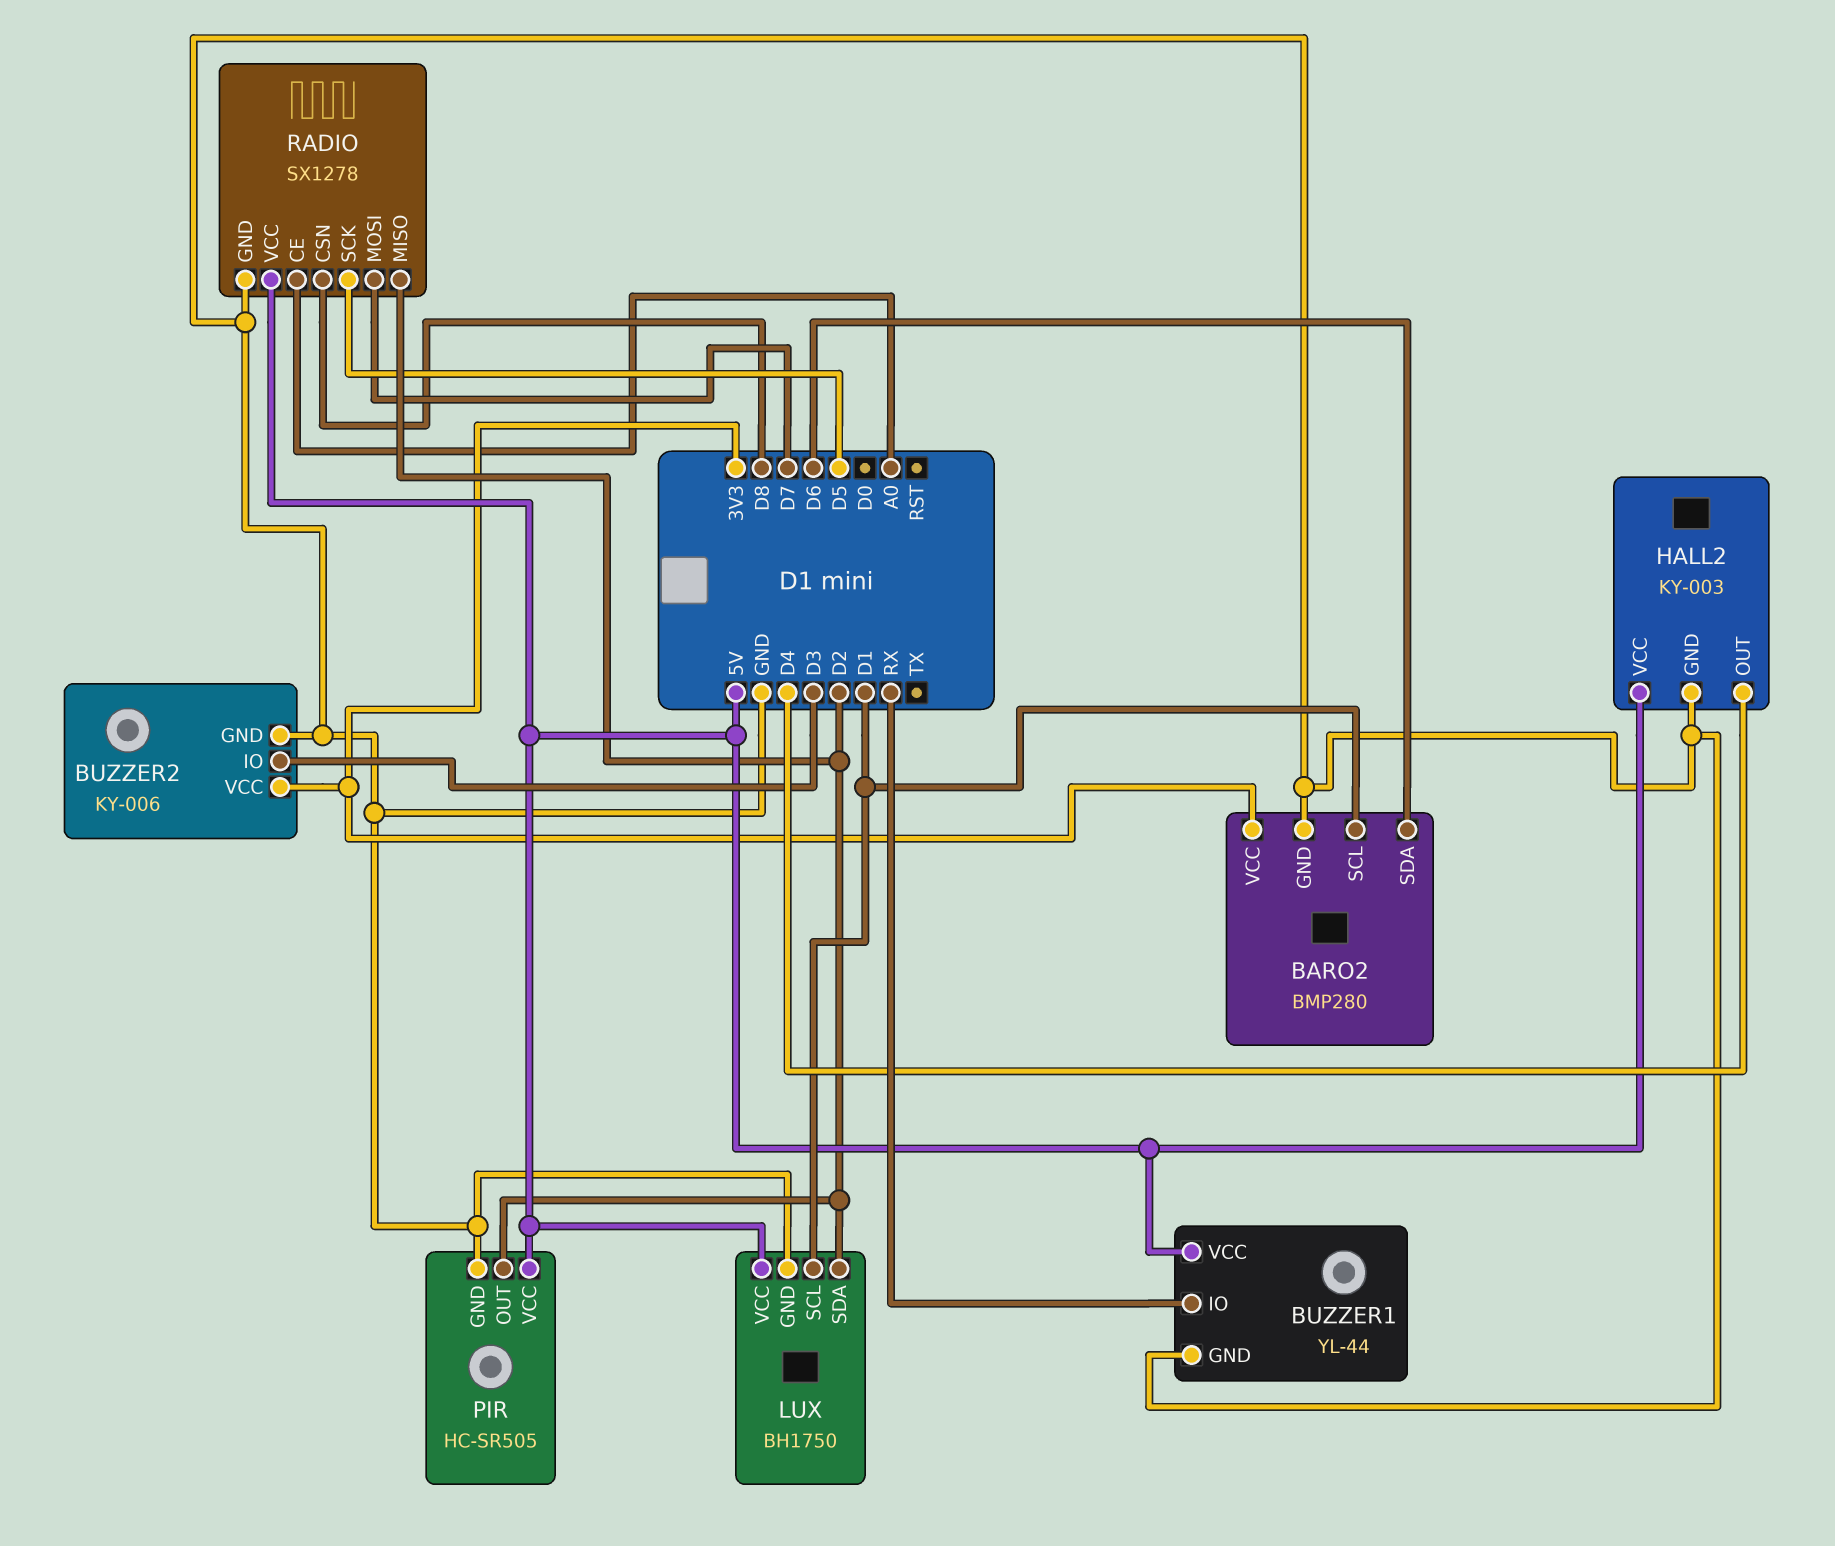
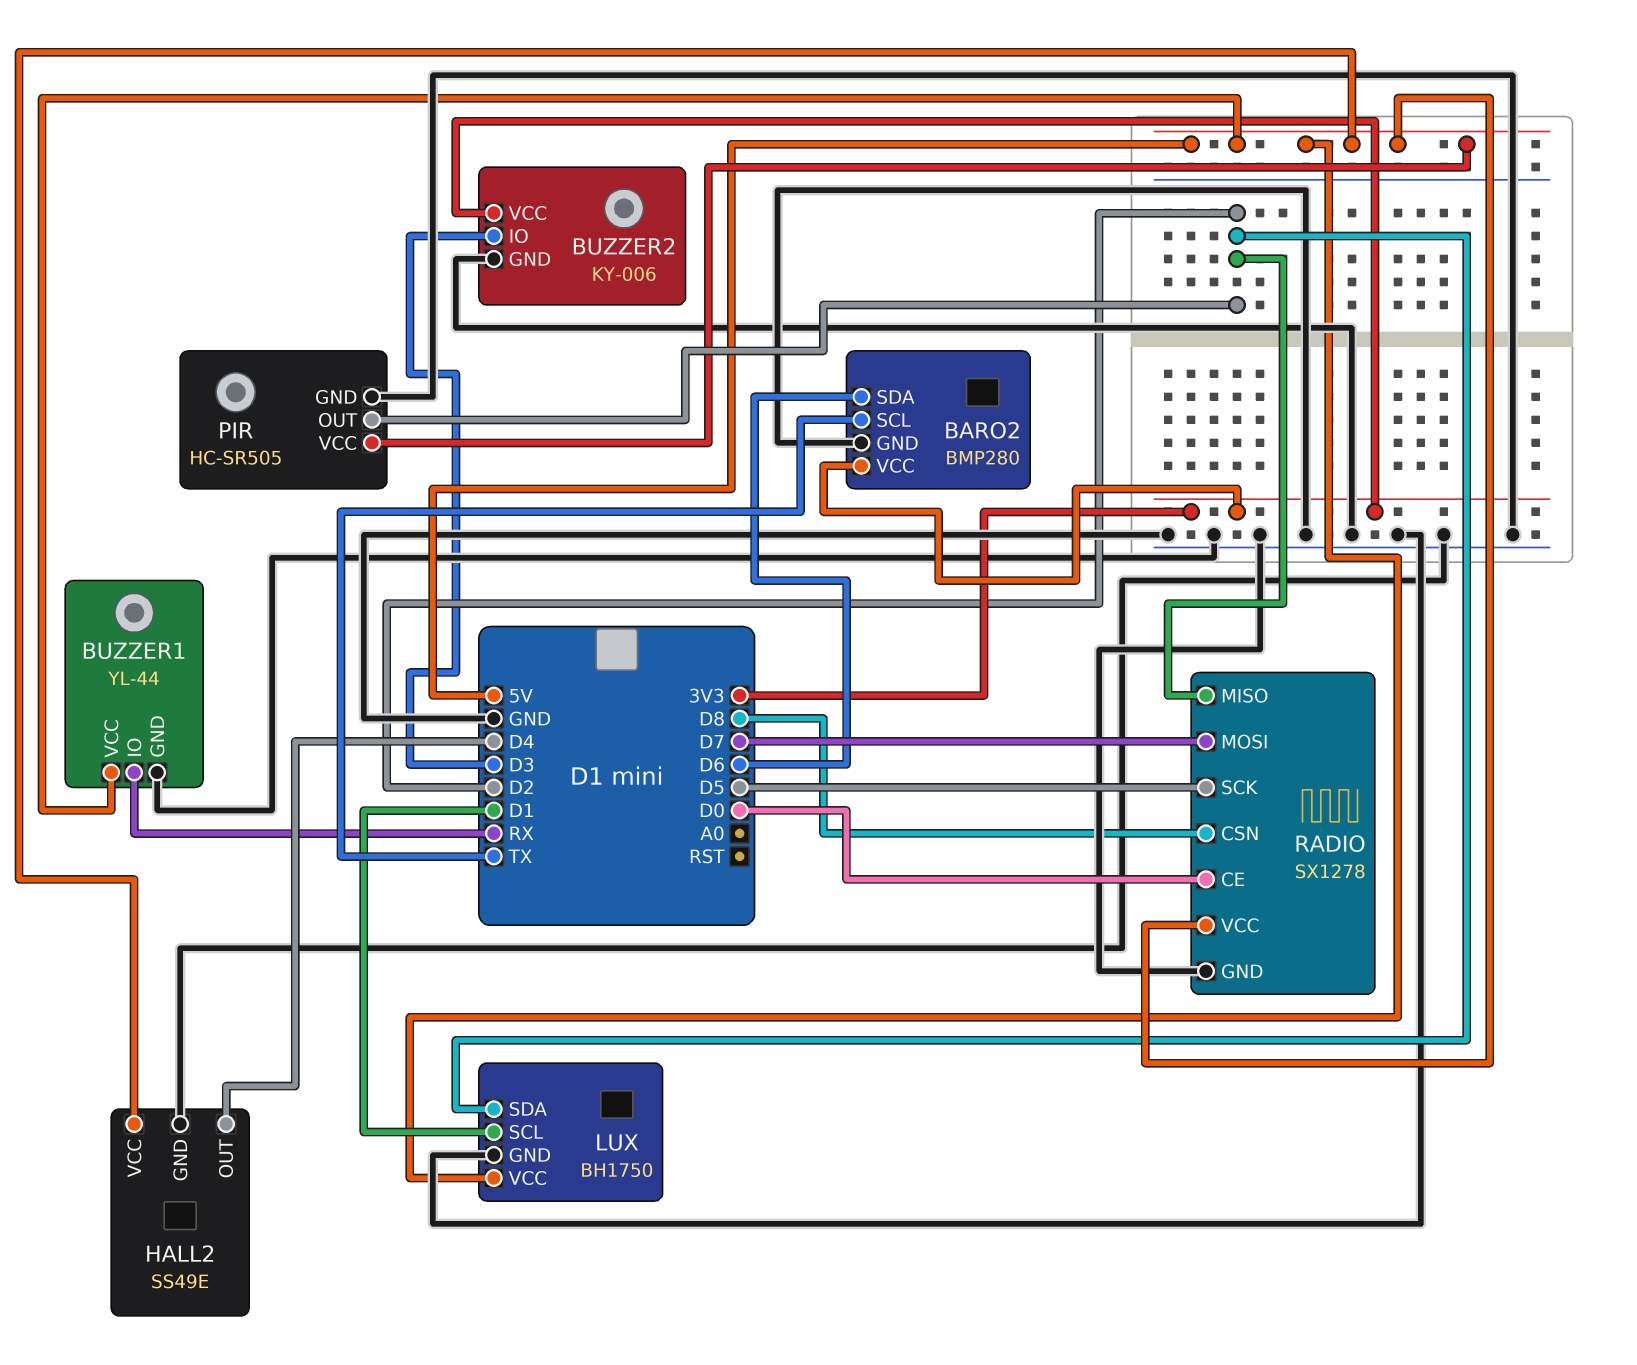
BARO2 pin SCL: D1 -> TX
HALL2: KY-003 -> SS49E
RADIO pin CE: A0 -> D0

